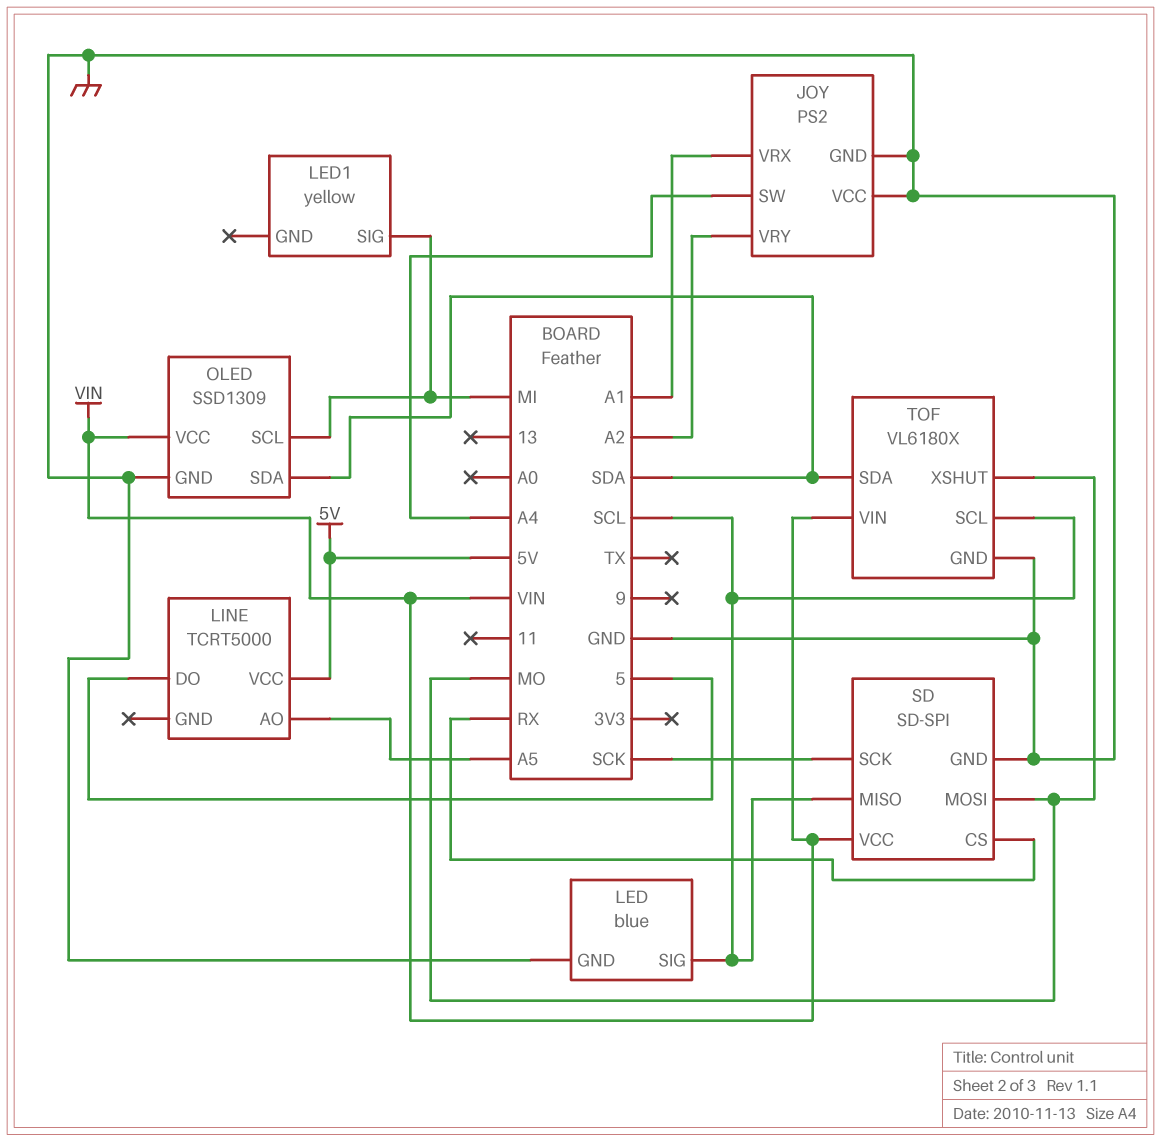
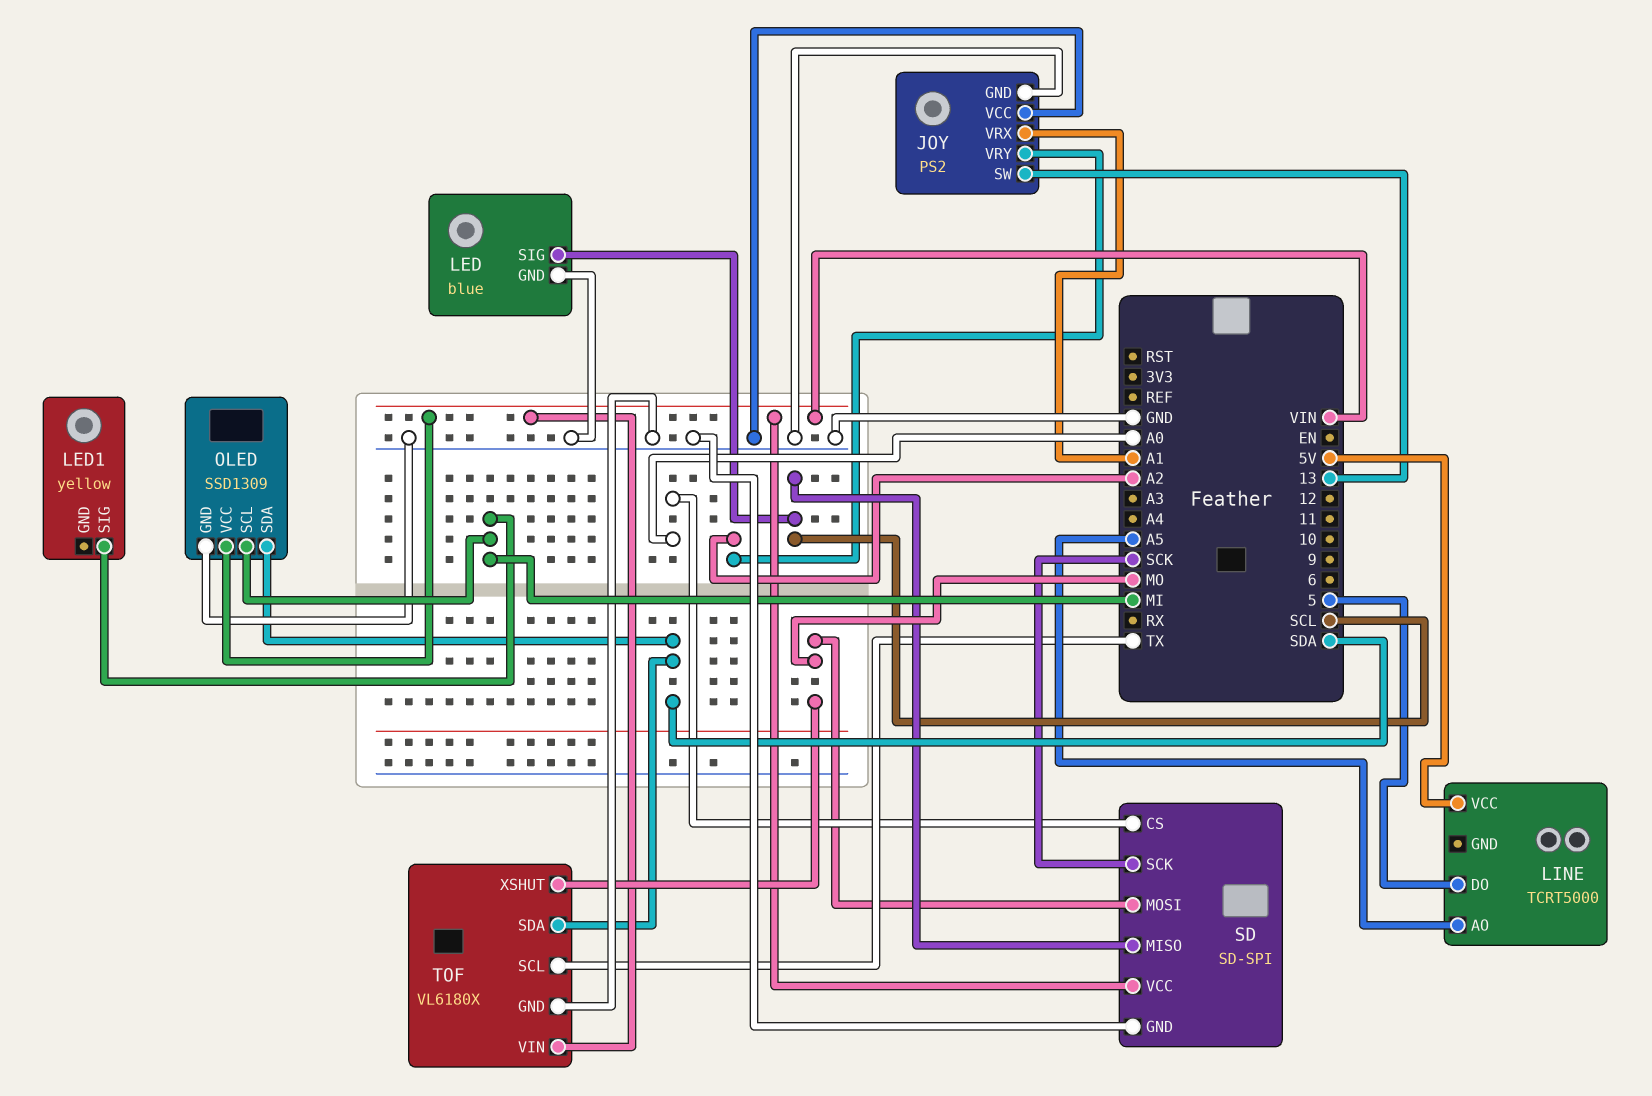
JOY pin SW: A4 -> 13
SD pin CS: RX -> A0
TOF pin SCL: SCL -> TX

